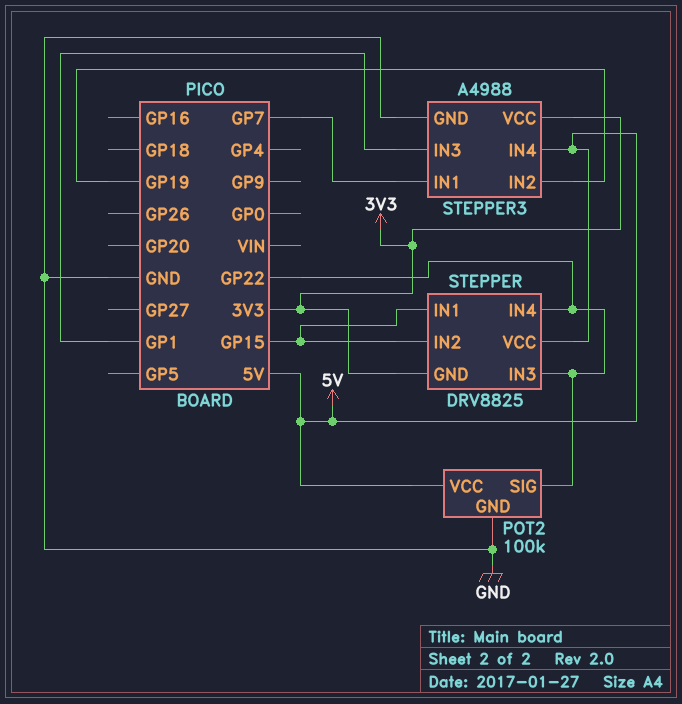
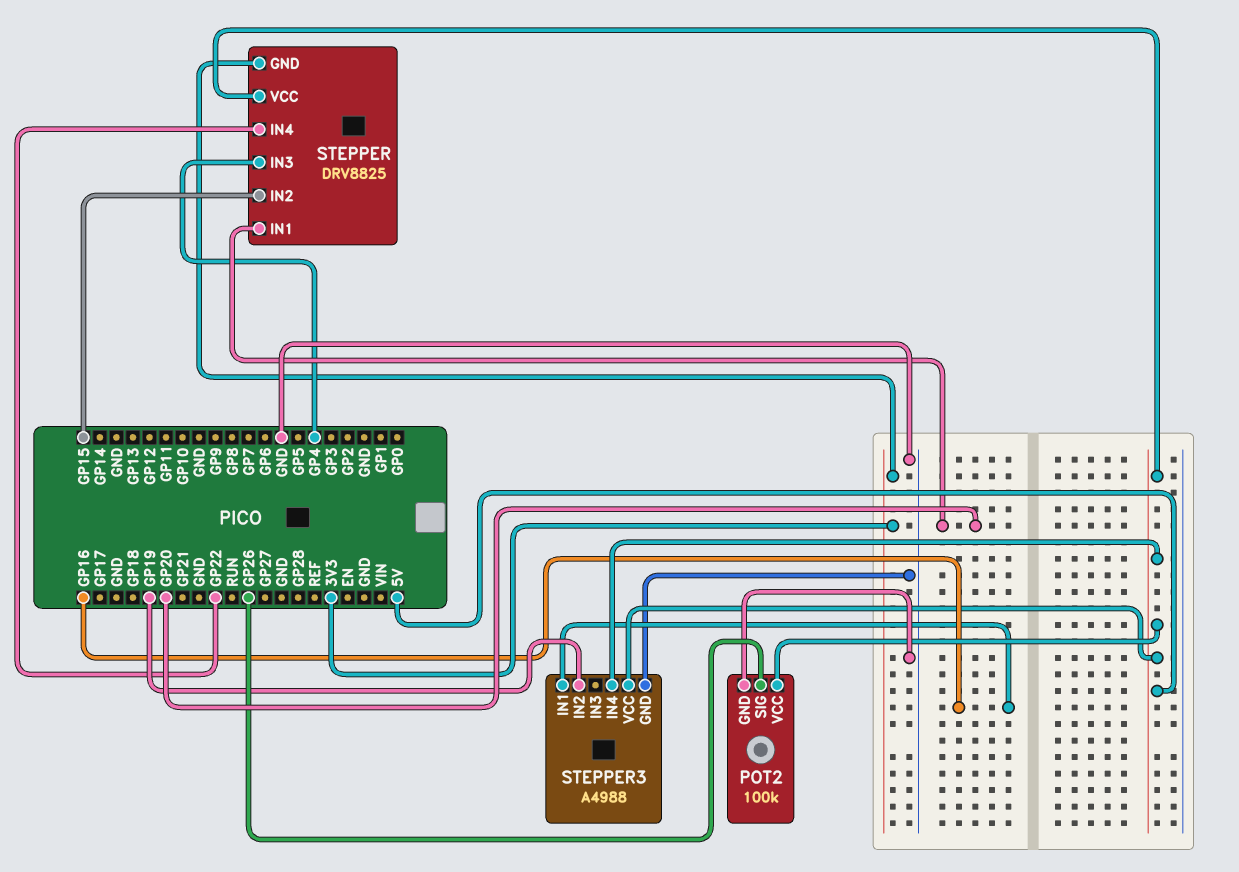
POT2 pin SIG: GP22 -> GP26
STEPPER pin IN1: GP15 -> GP20
STEPPER pin IN3: GP22 -> GP4
STEPPER3 pin IN1: GP7 -> GP16
STEPPER3 pin IN3: GP1 -> none
STEPPER3 pin VCC: 3V3 -> 5V

